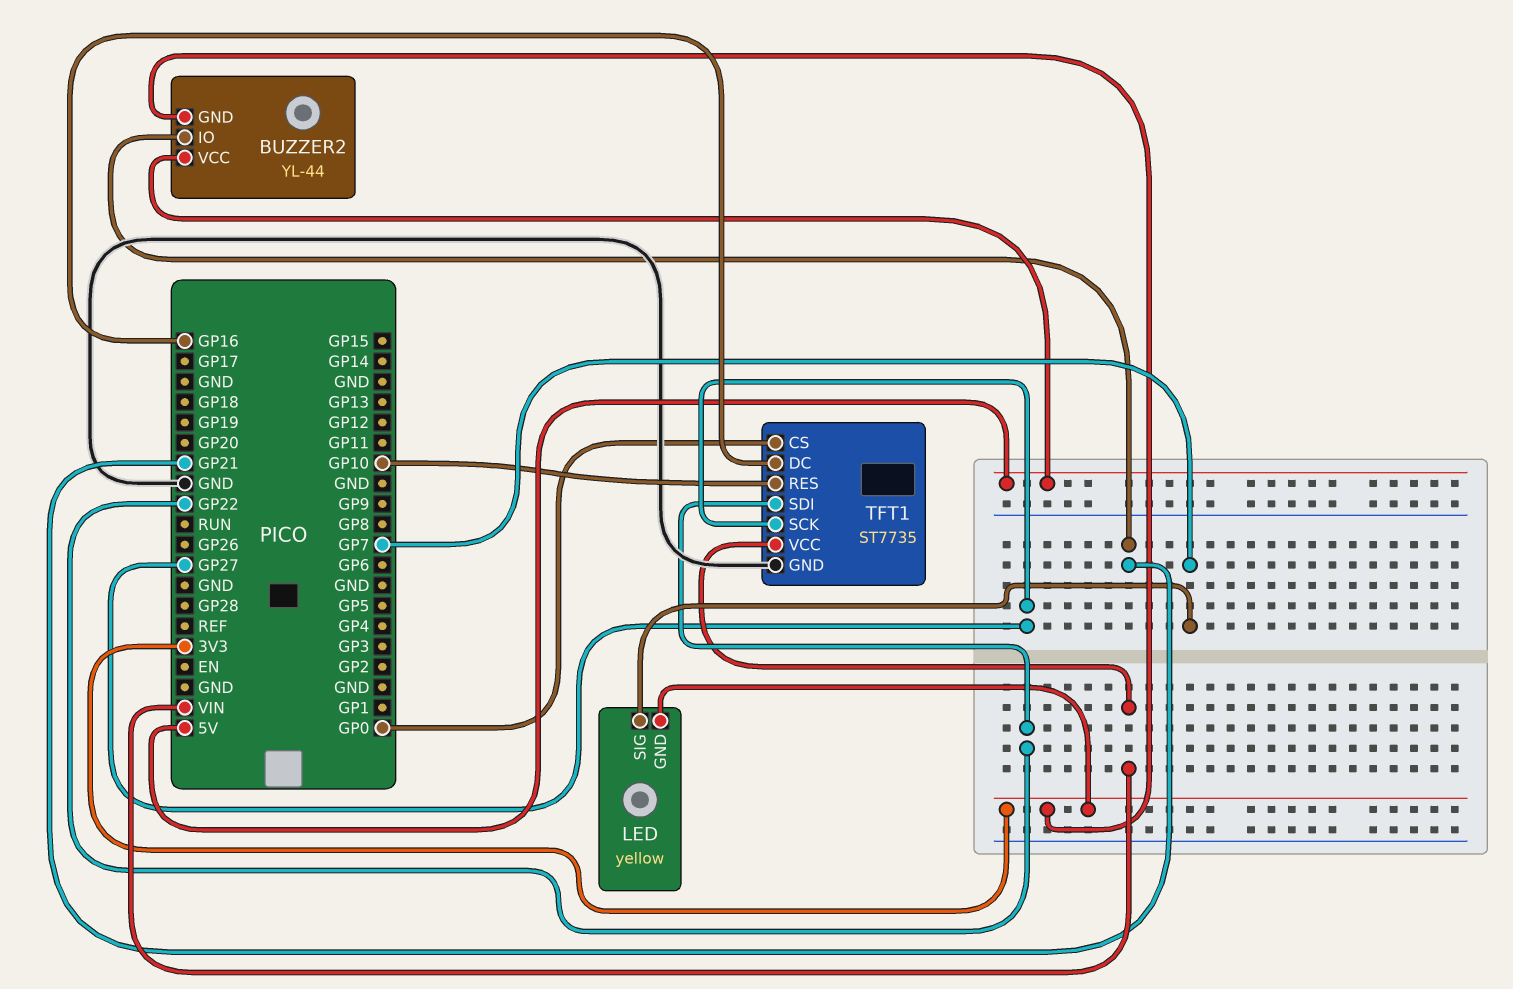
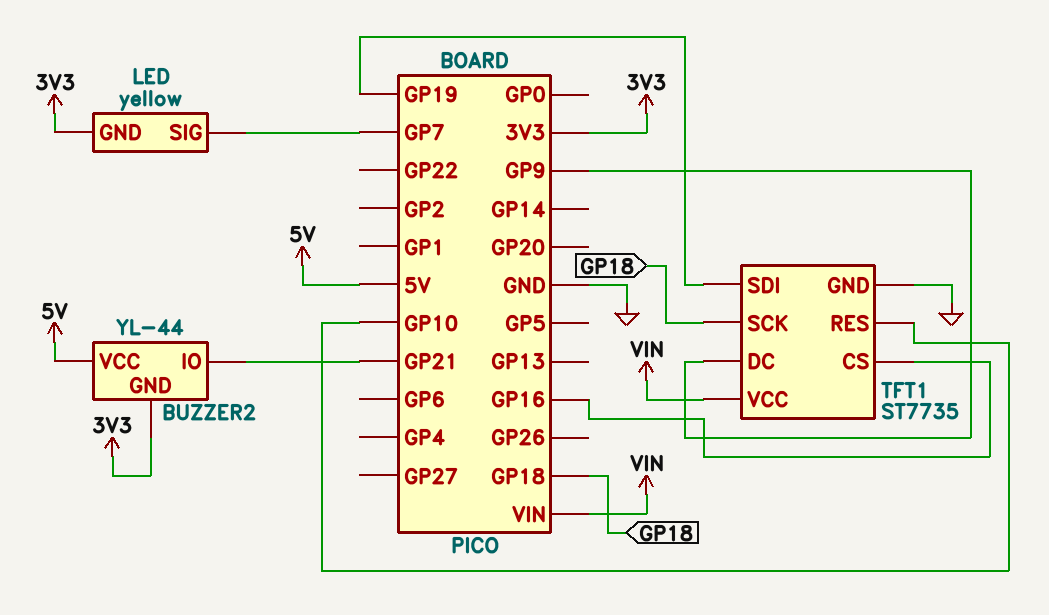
TFT1 pin CS: GP0 -> GP16
TFT1 pin DC: GP16 -> GP9
TFT1 pin SCK: GP27 -> GP18
TFT1 pin SDI: GP22 -> GP19

